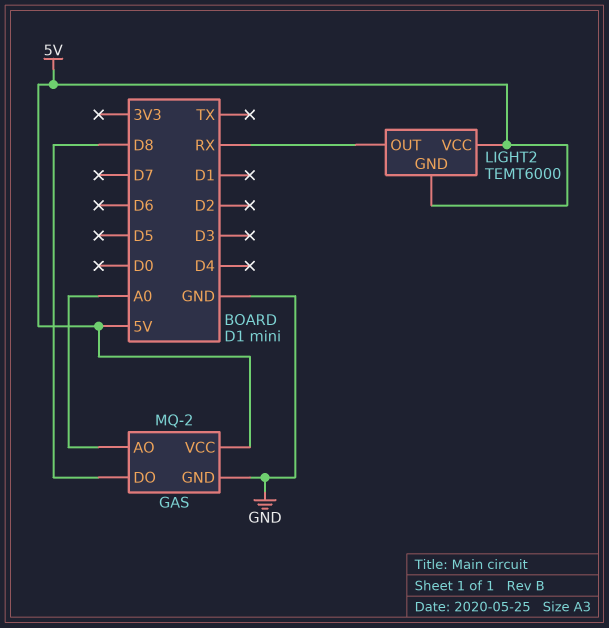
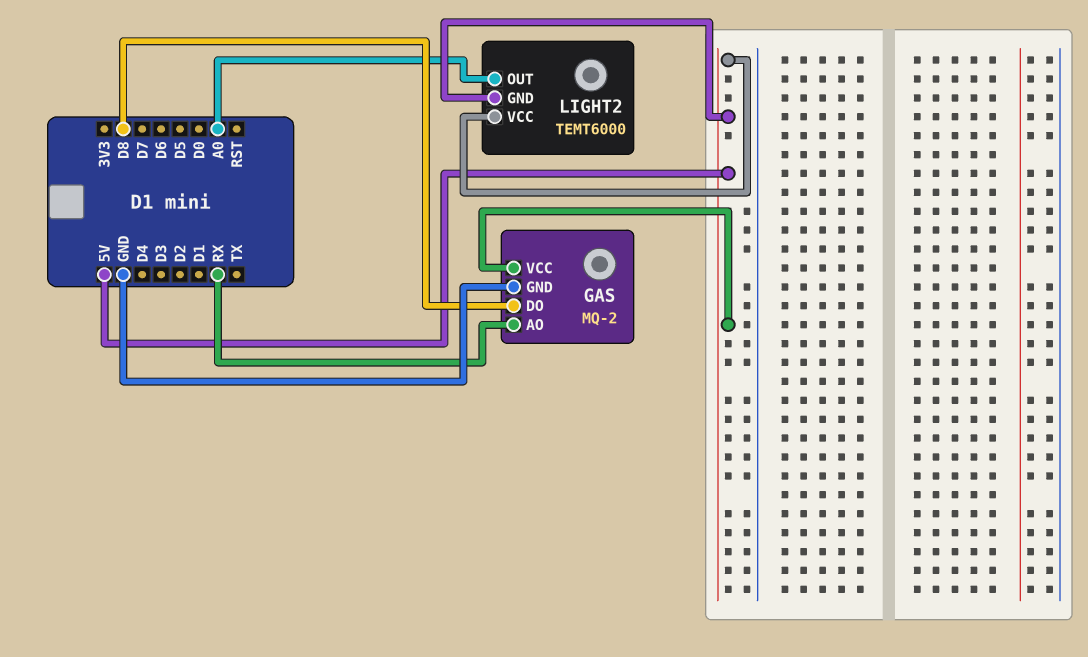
GAS pin AO: A0 -> RX
LIGHT2 pin OUT: RX -> A0

